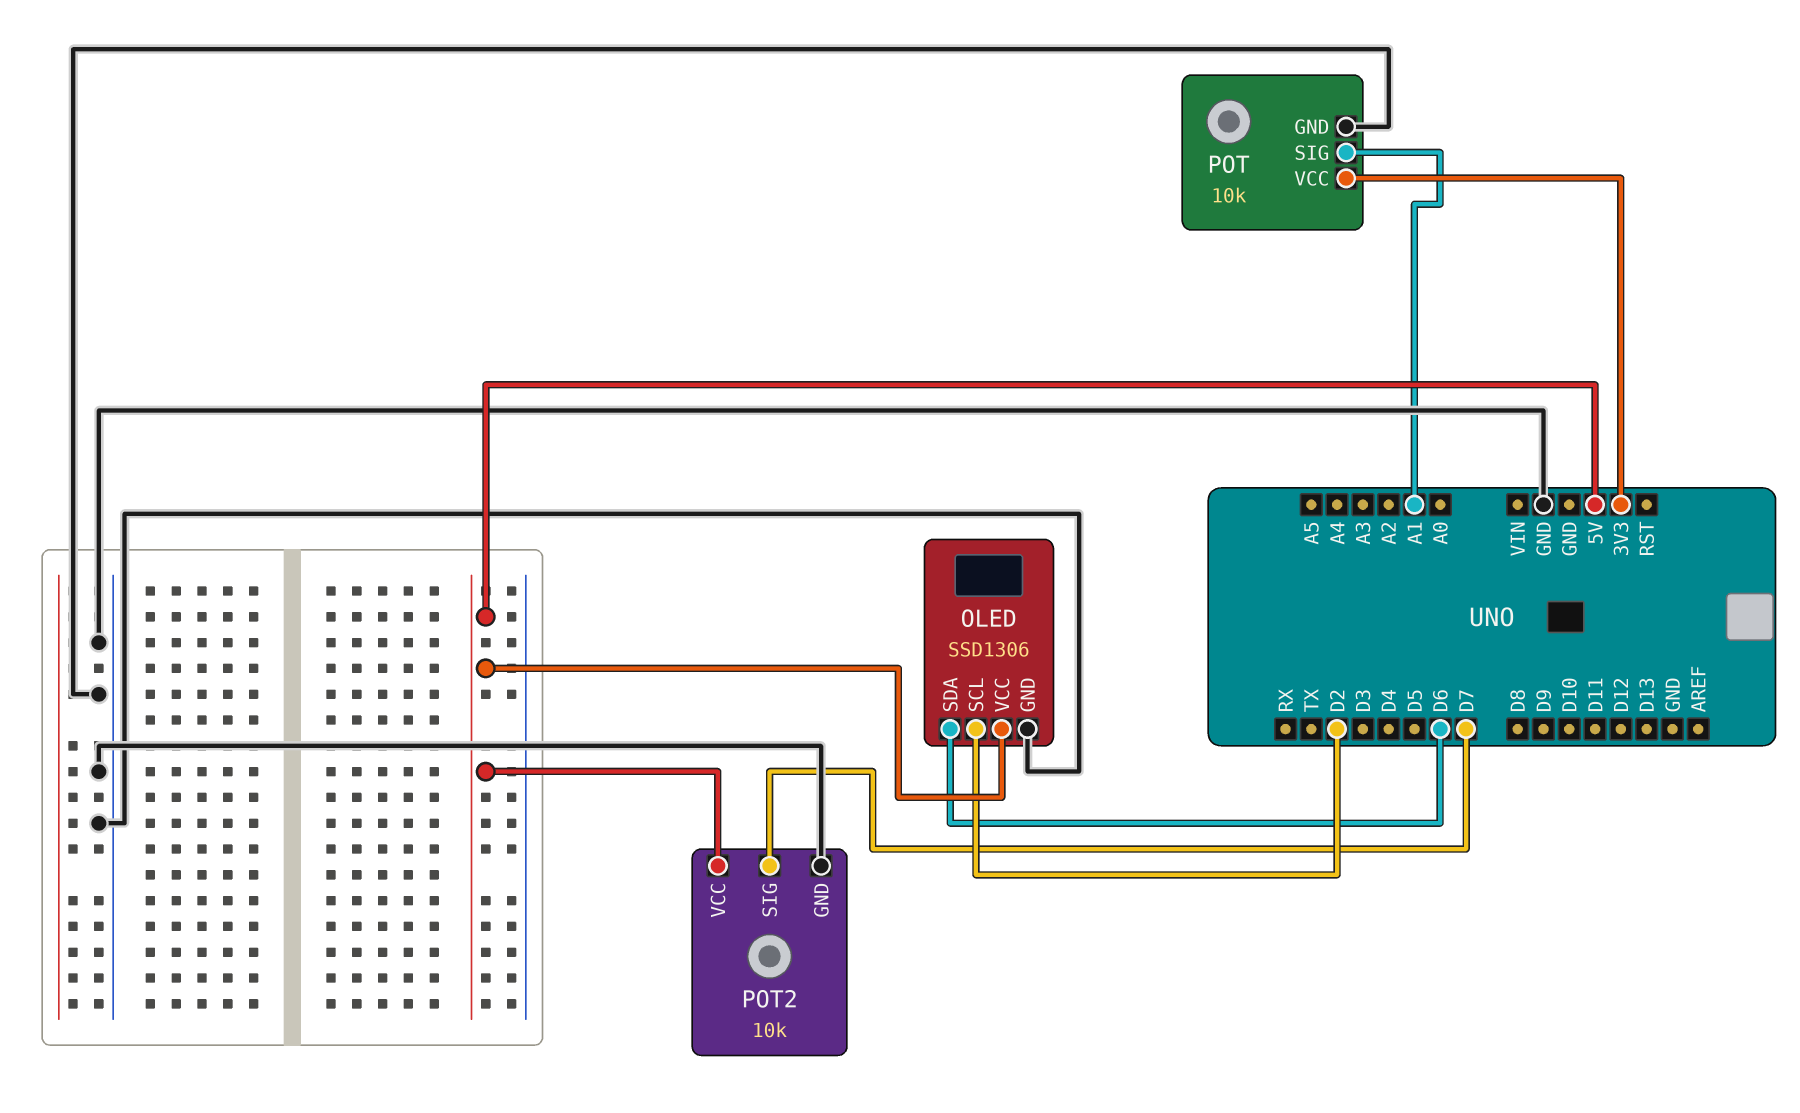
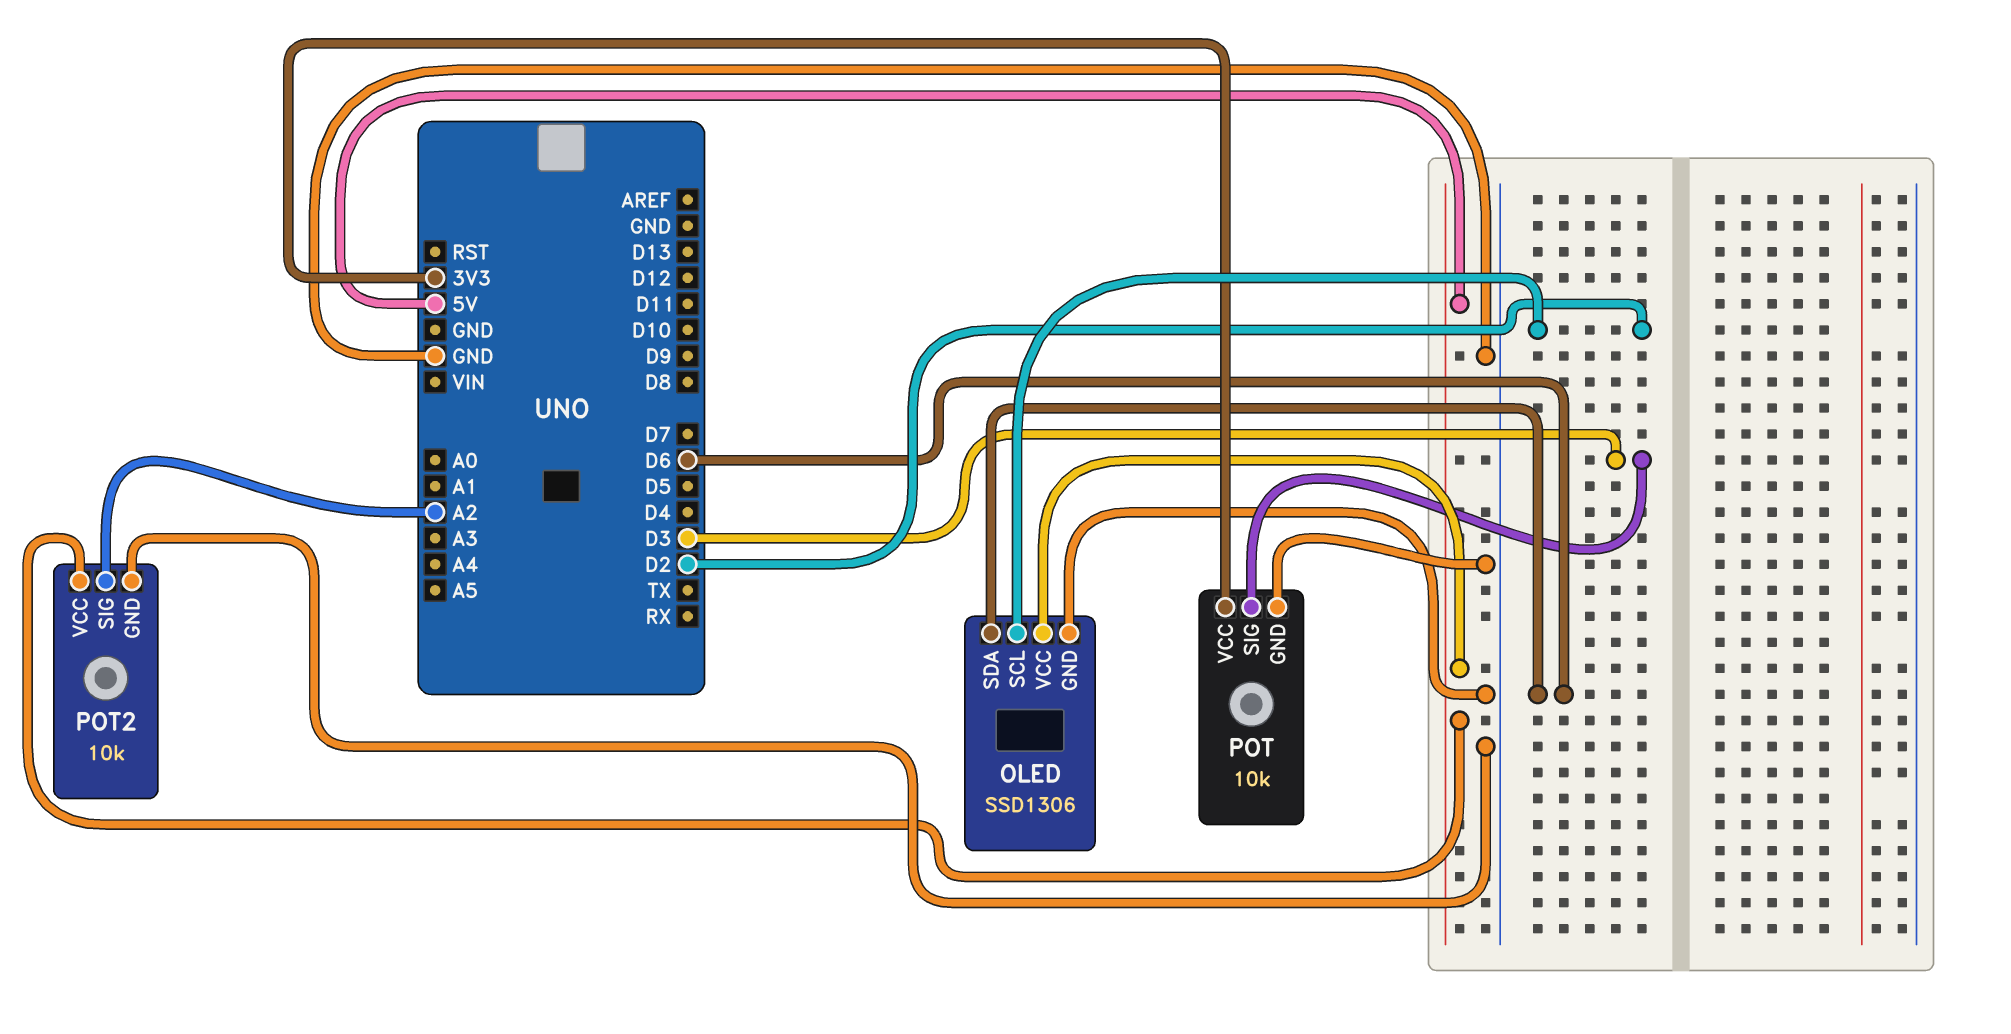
POT pin SIG: A1 -> D3
POT2 pin SIG: D7 -> A2

